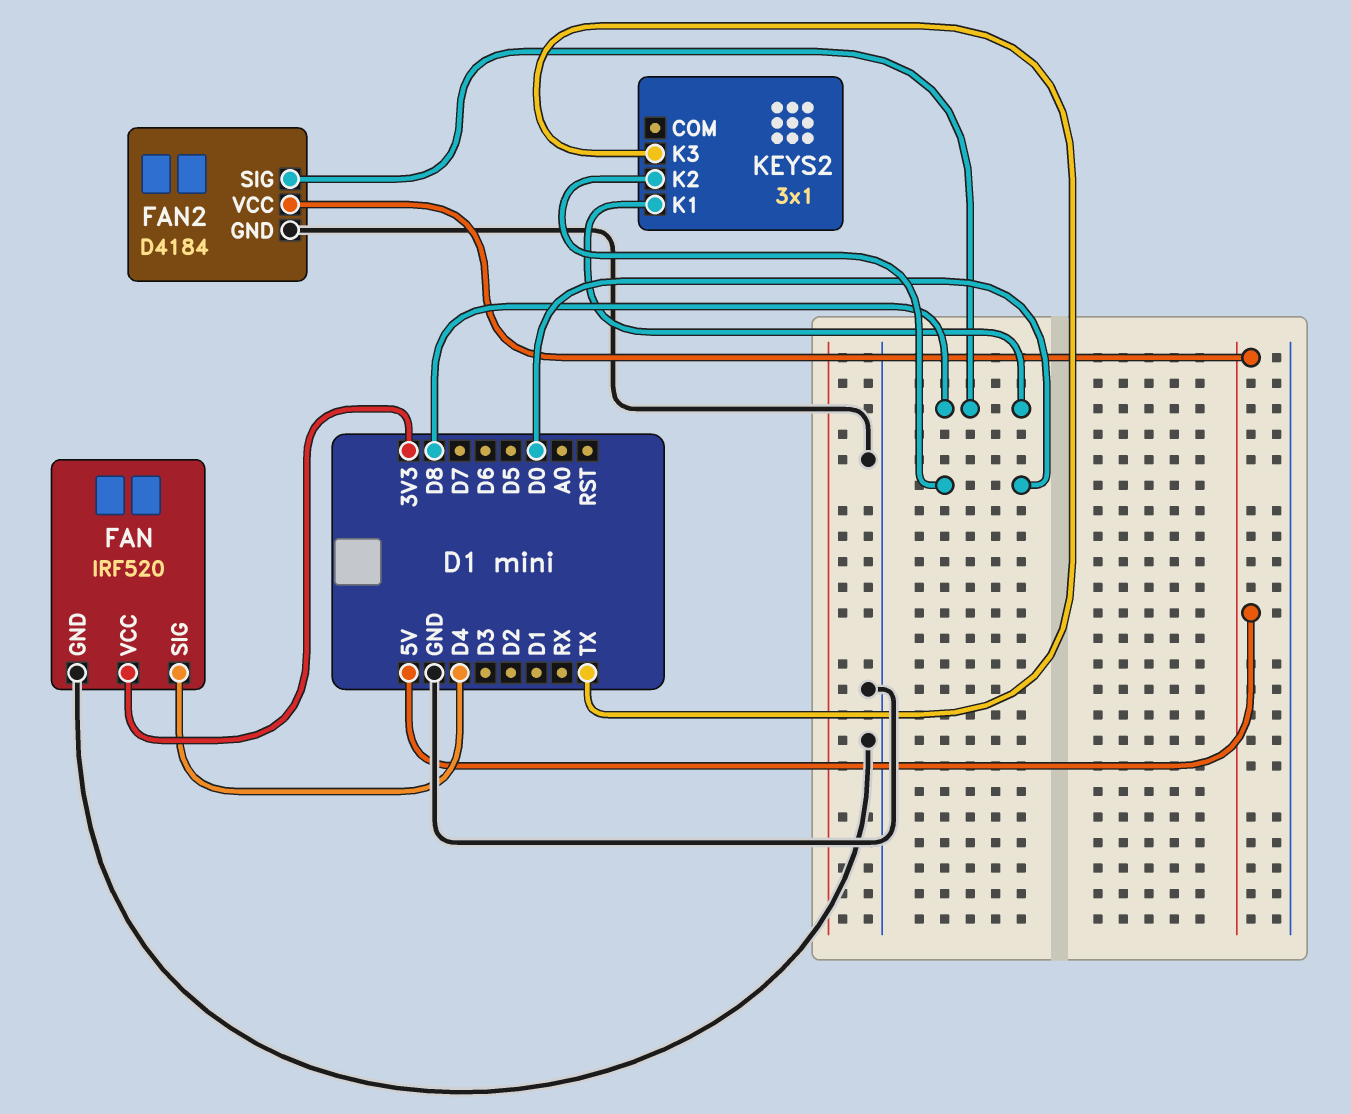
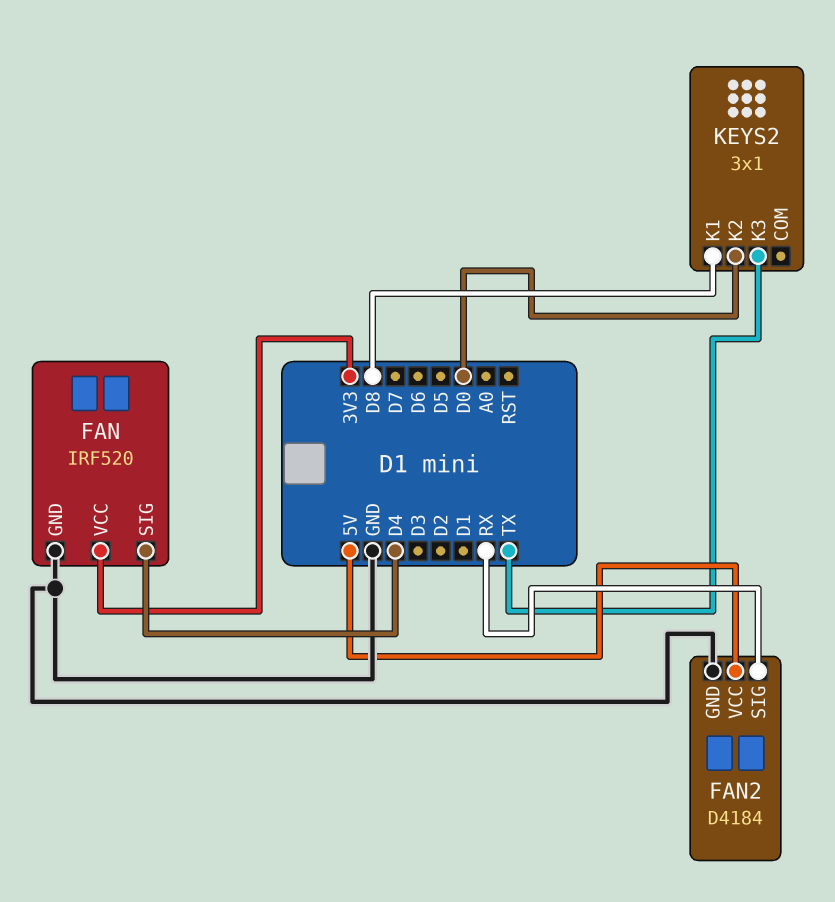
FAN2 pin SIG: D8 -> RX

